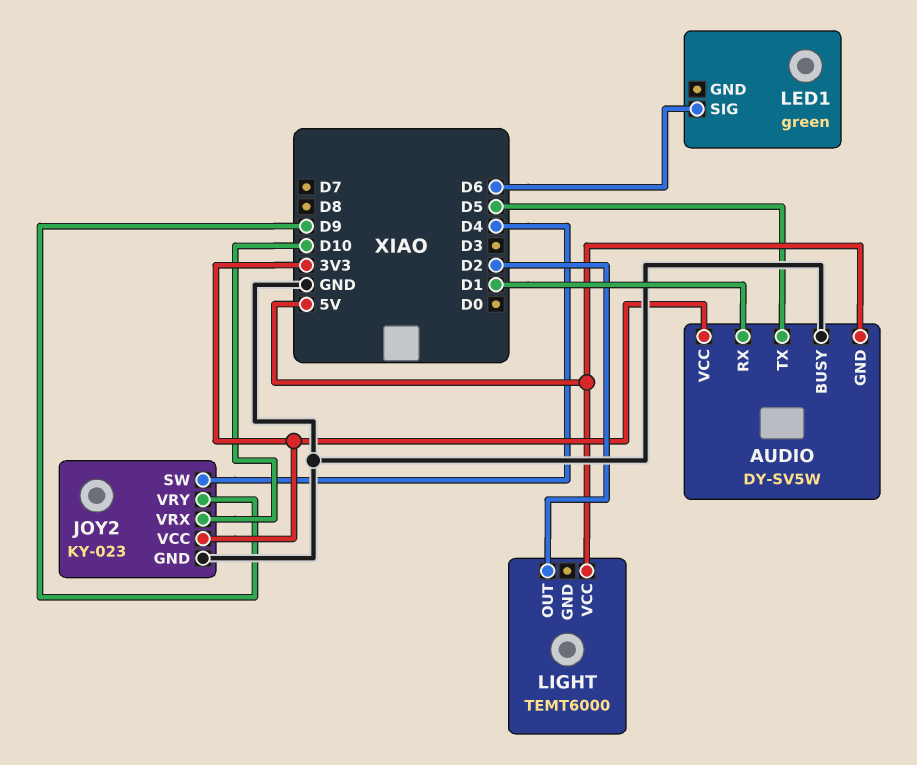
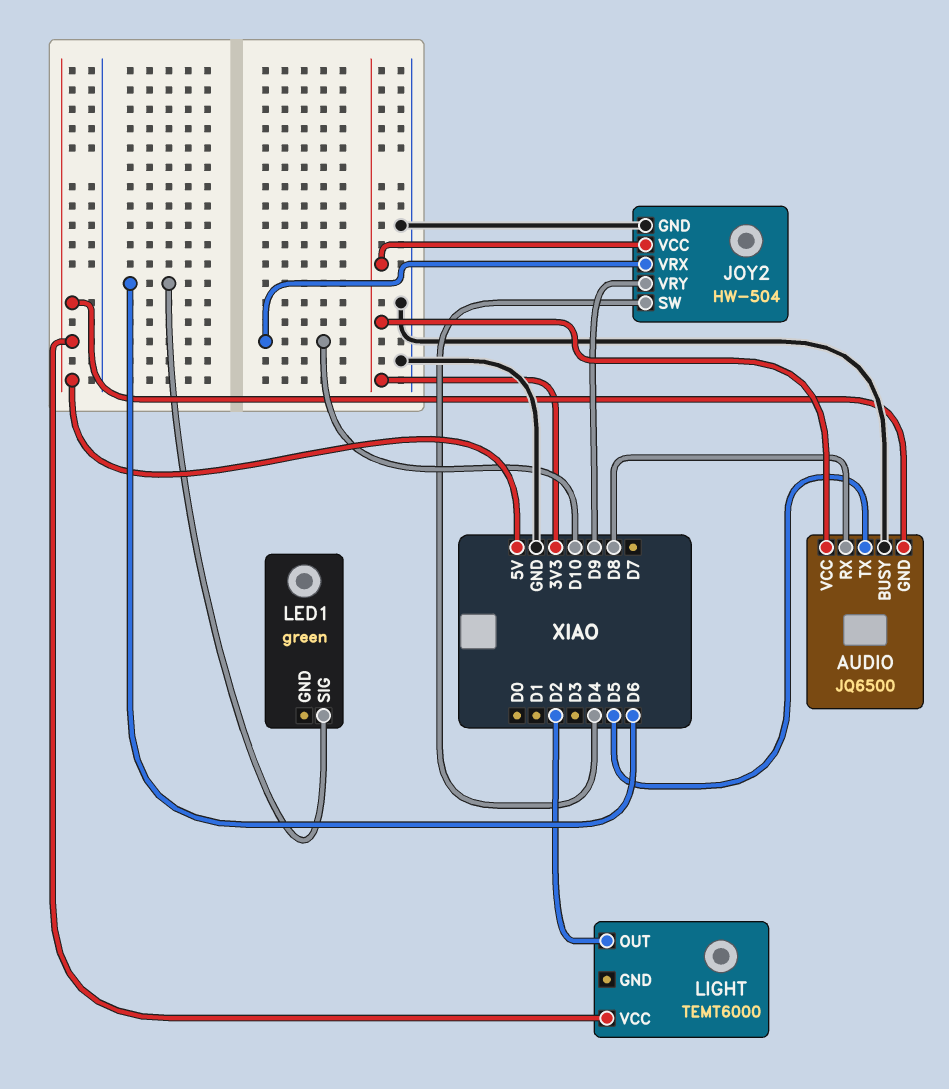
AUDIO: DY-SV5W -> JQ6500
AUDIO pin RX: D1 -> D8
JOY2: KY-023 -> HW-504

